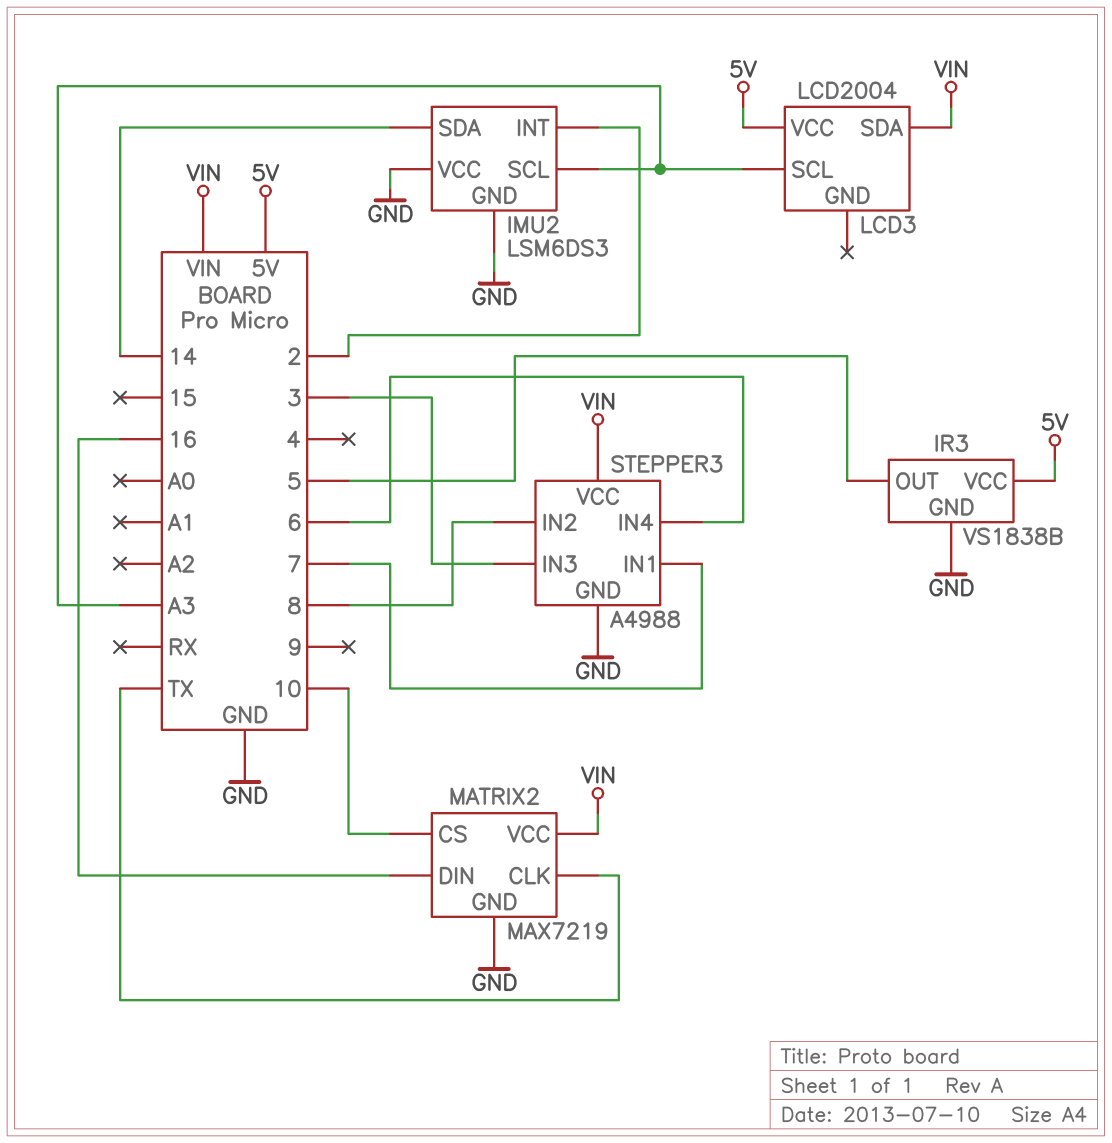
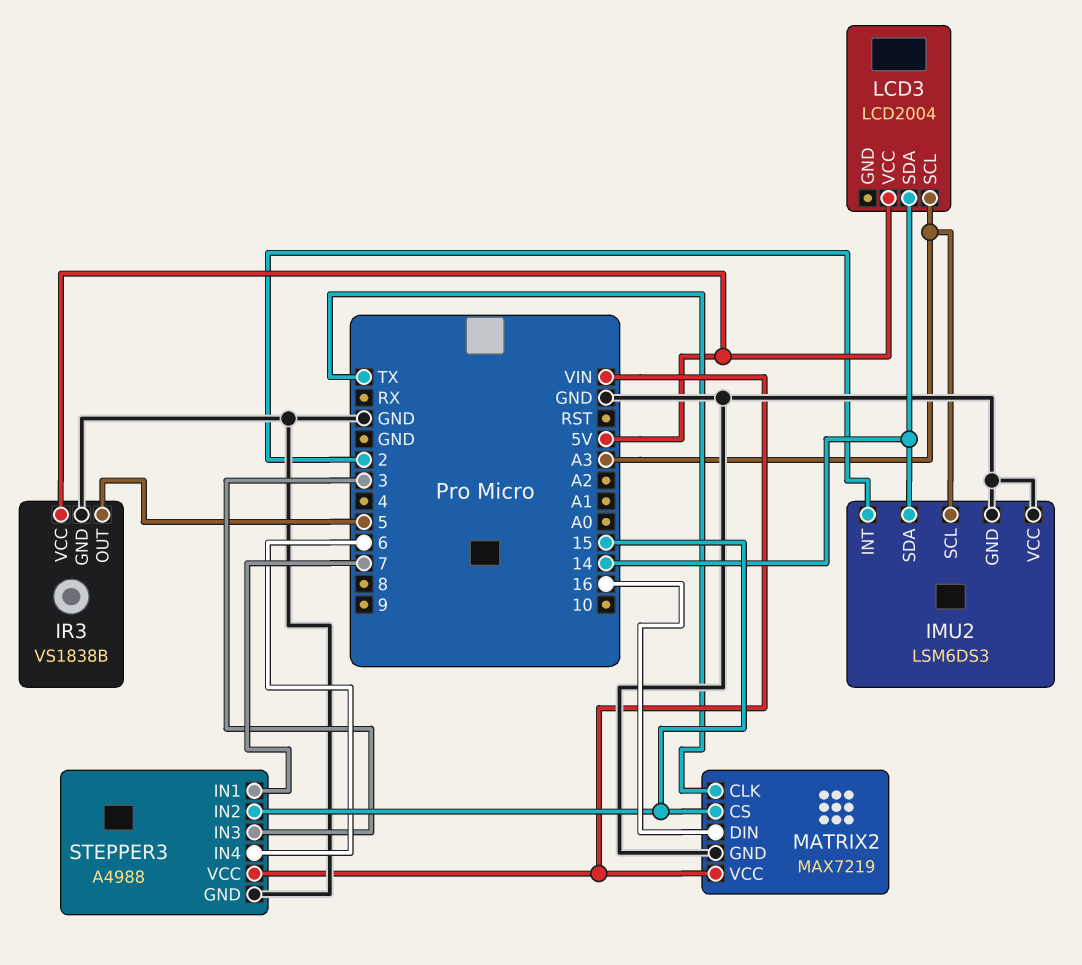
LCD3 pin SDA: VIN -> 14
MATRIX2 pin CS: 10 -> 15
STEPPER3 pin IN2: 8 -> 15

